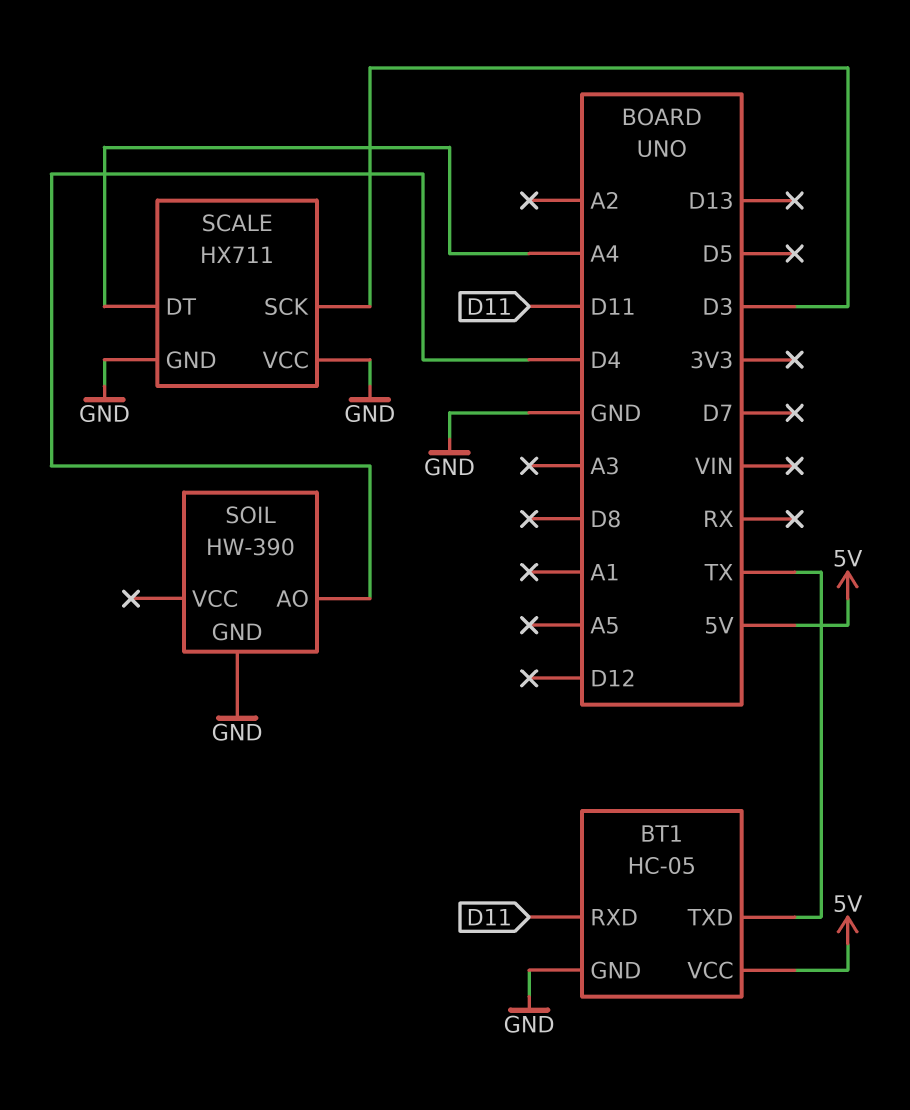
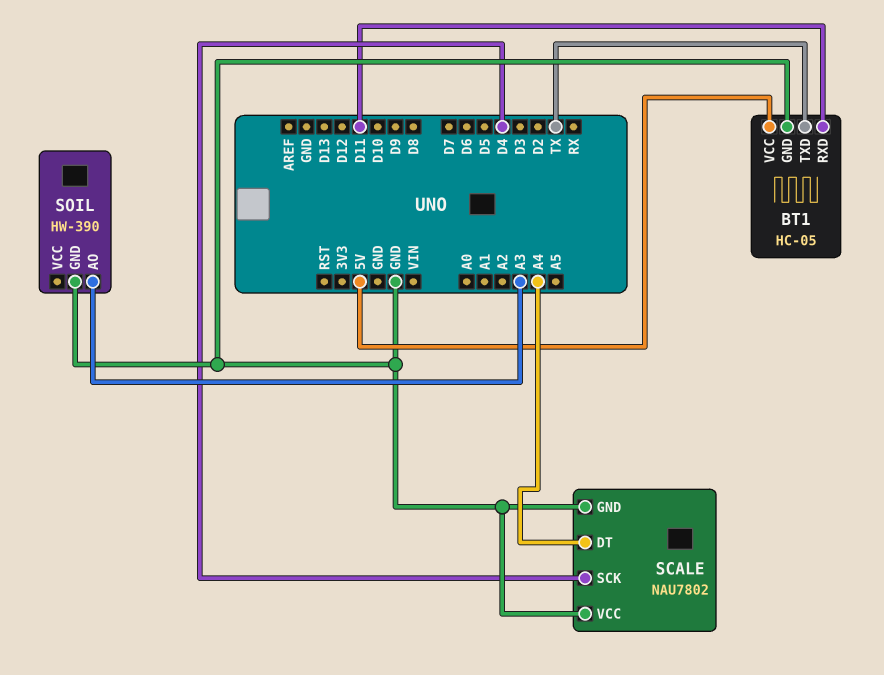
SCALE: HX711 -> NAU7802
SCALE pin SCK: D3 -> D4
SOIL pin AO: D4 -> A3

